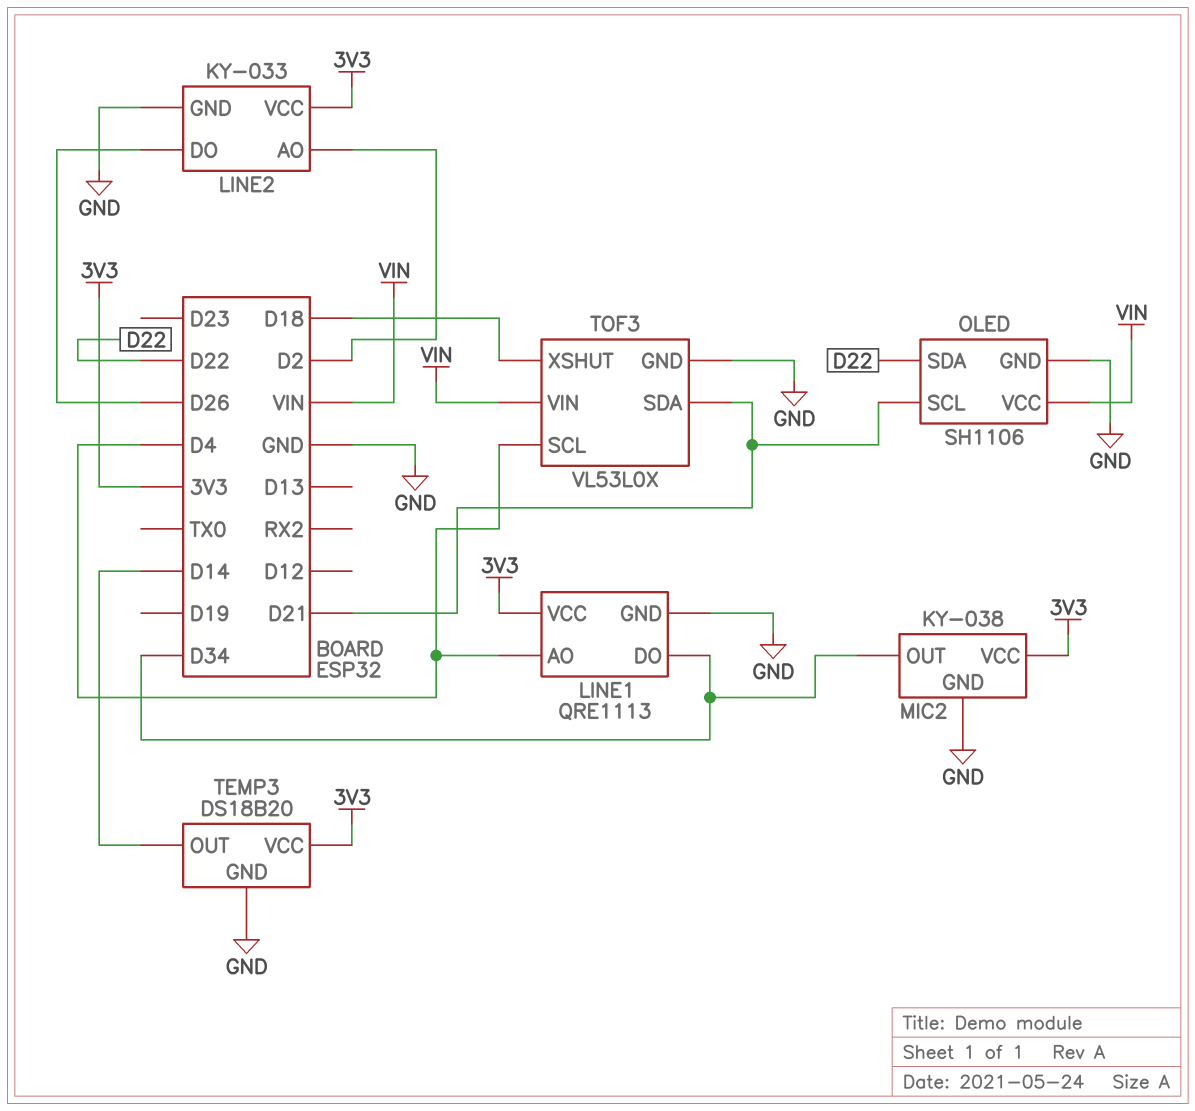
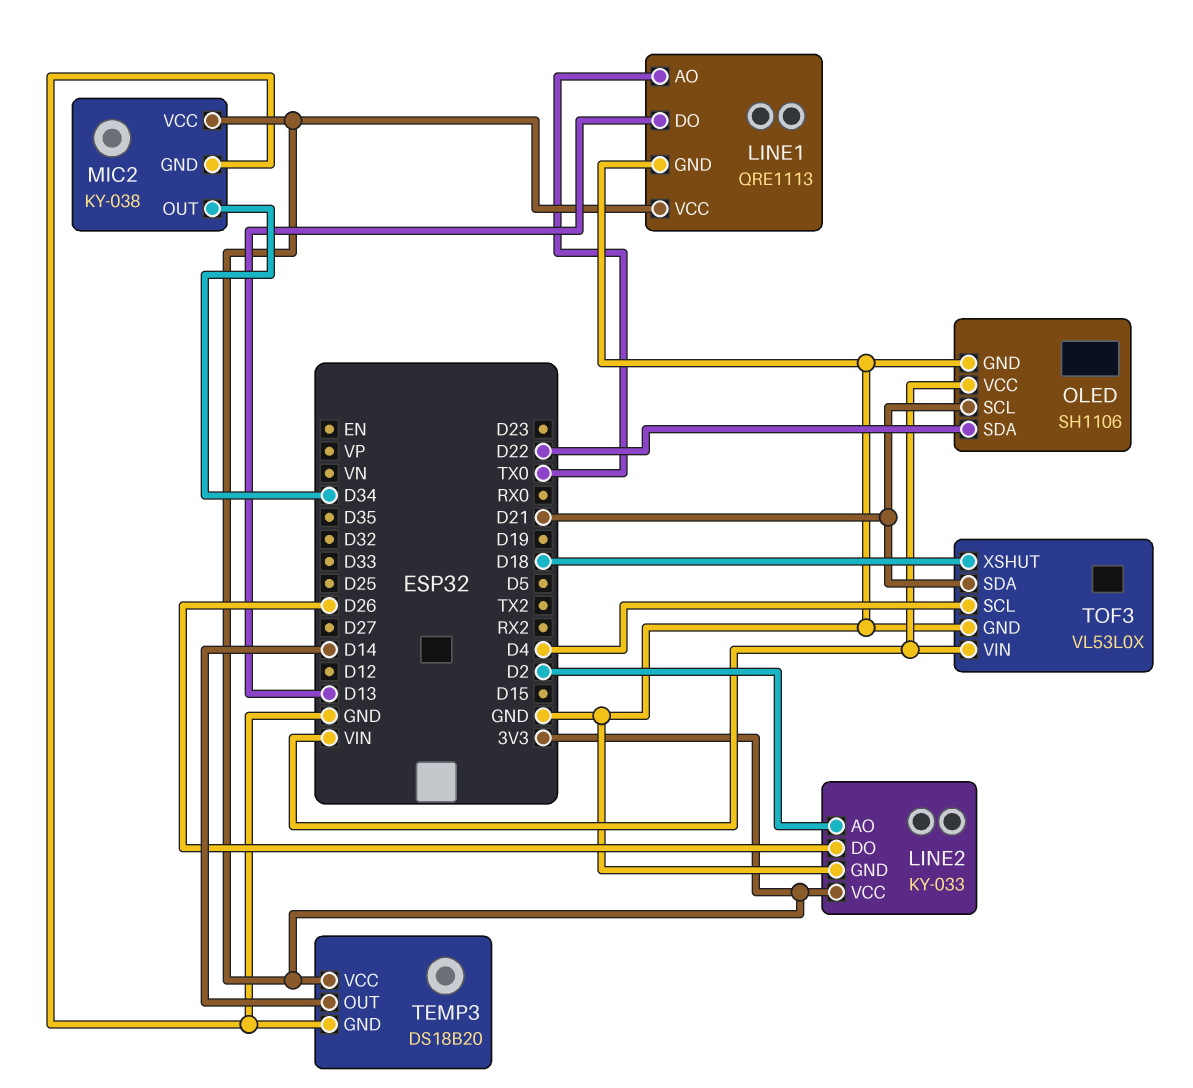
LINE1 pin AO: D4 -> TX0
LINE1 pin DO: D34 -> D13

